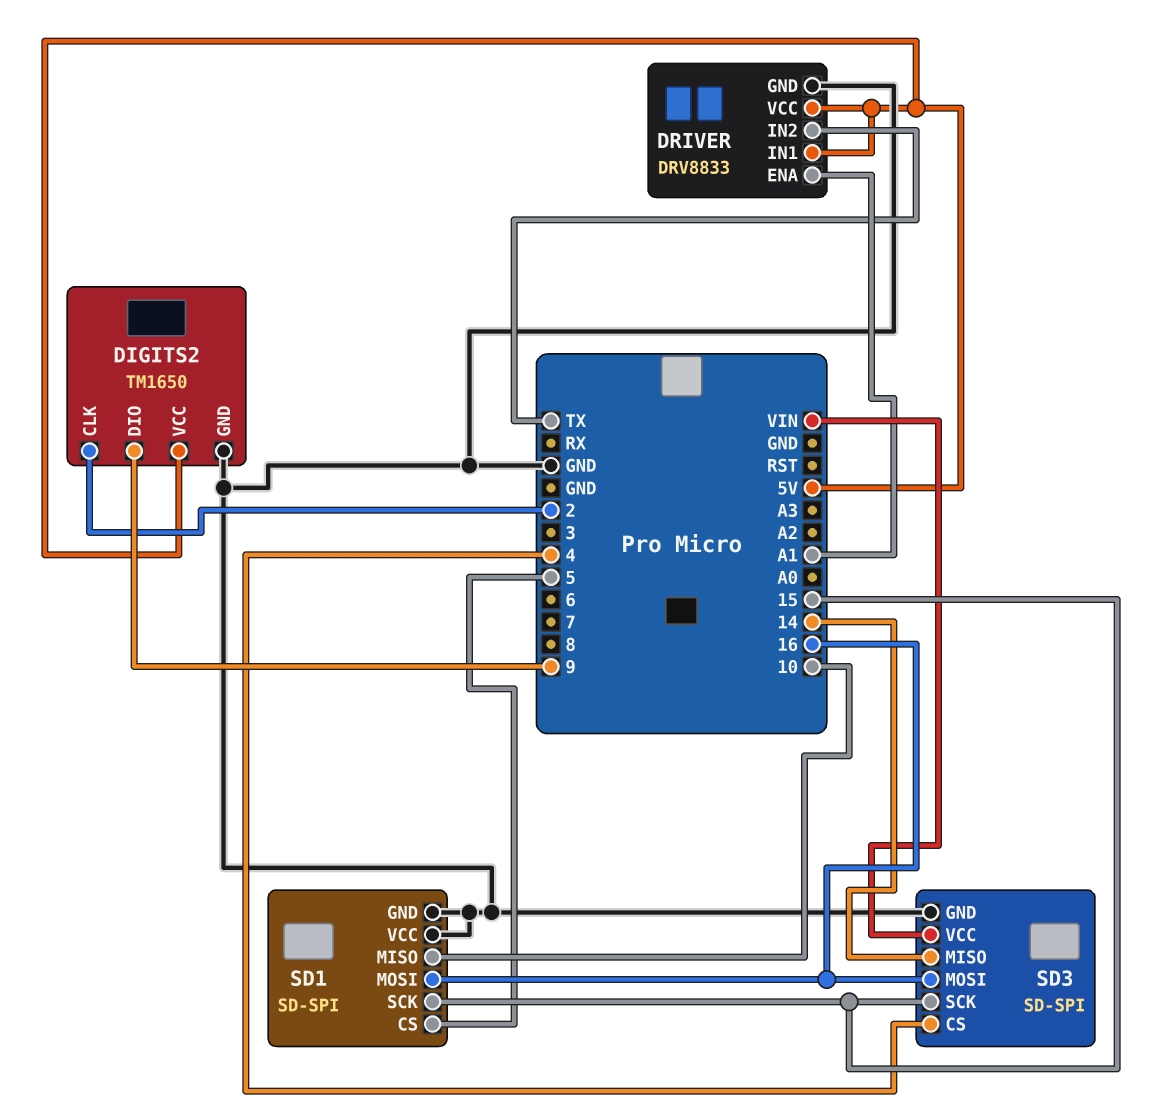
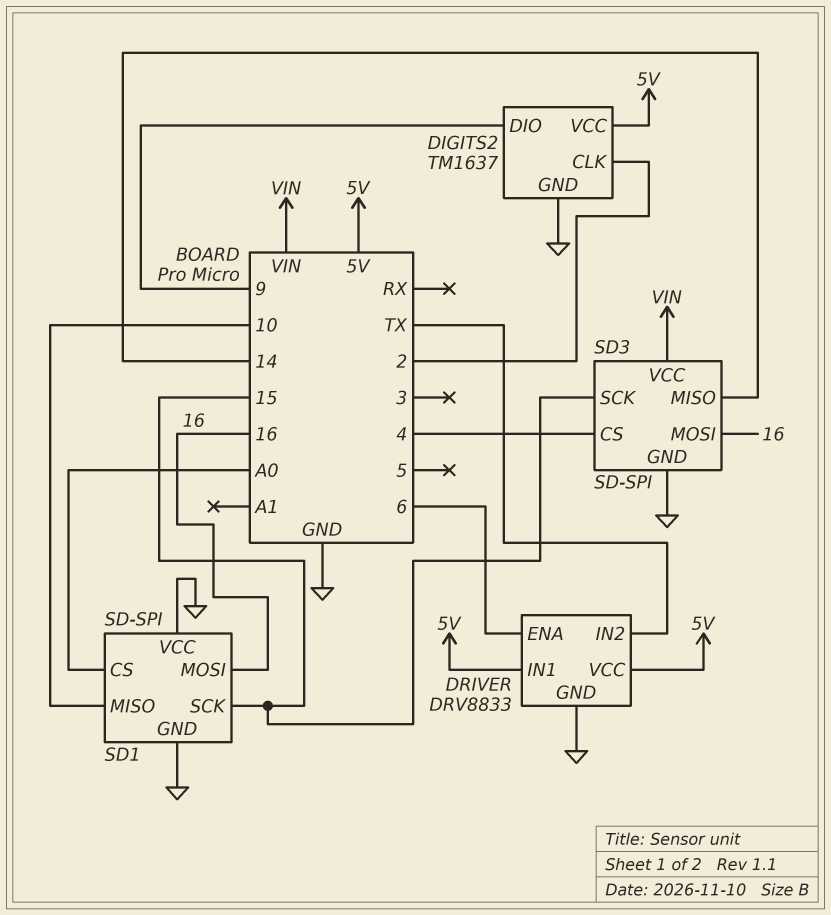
DIGITS2: TM1650 -> TM1637
DRIVER pin ENA: A1 -> 6
SD1 pin CS: 5 -> A0

